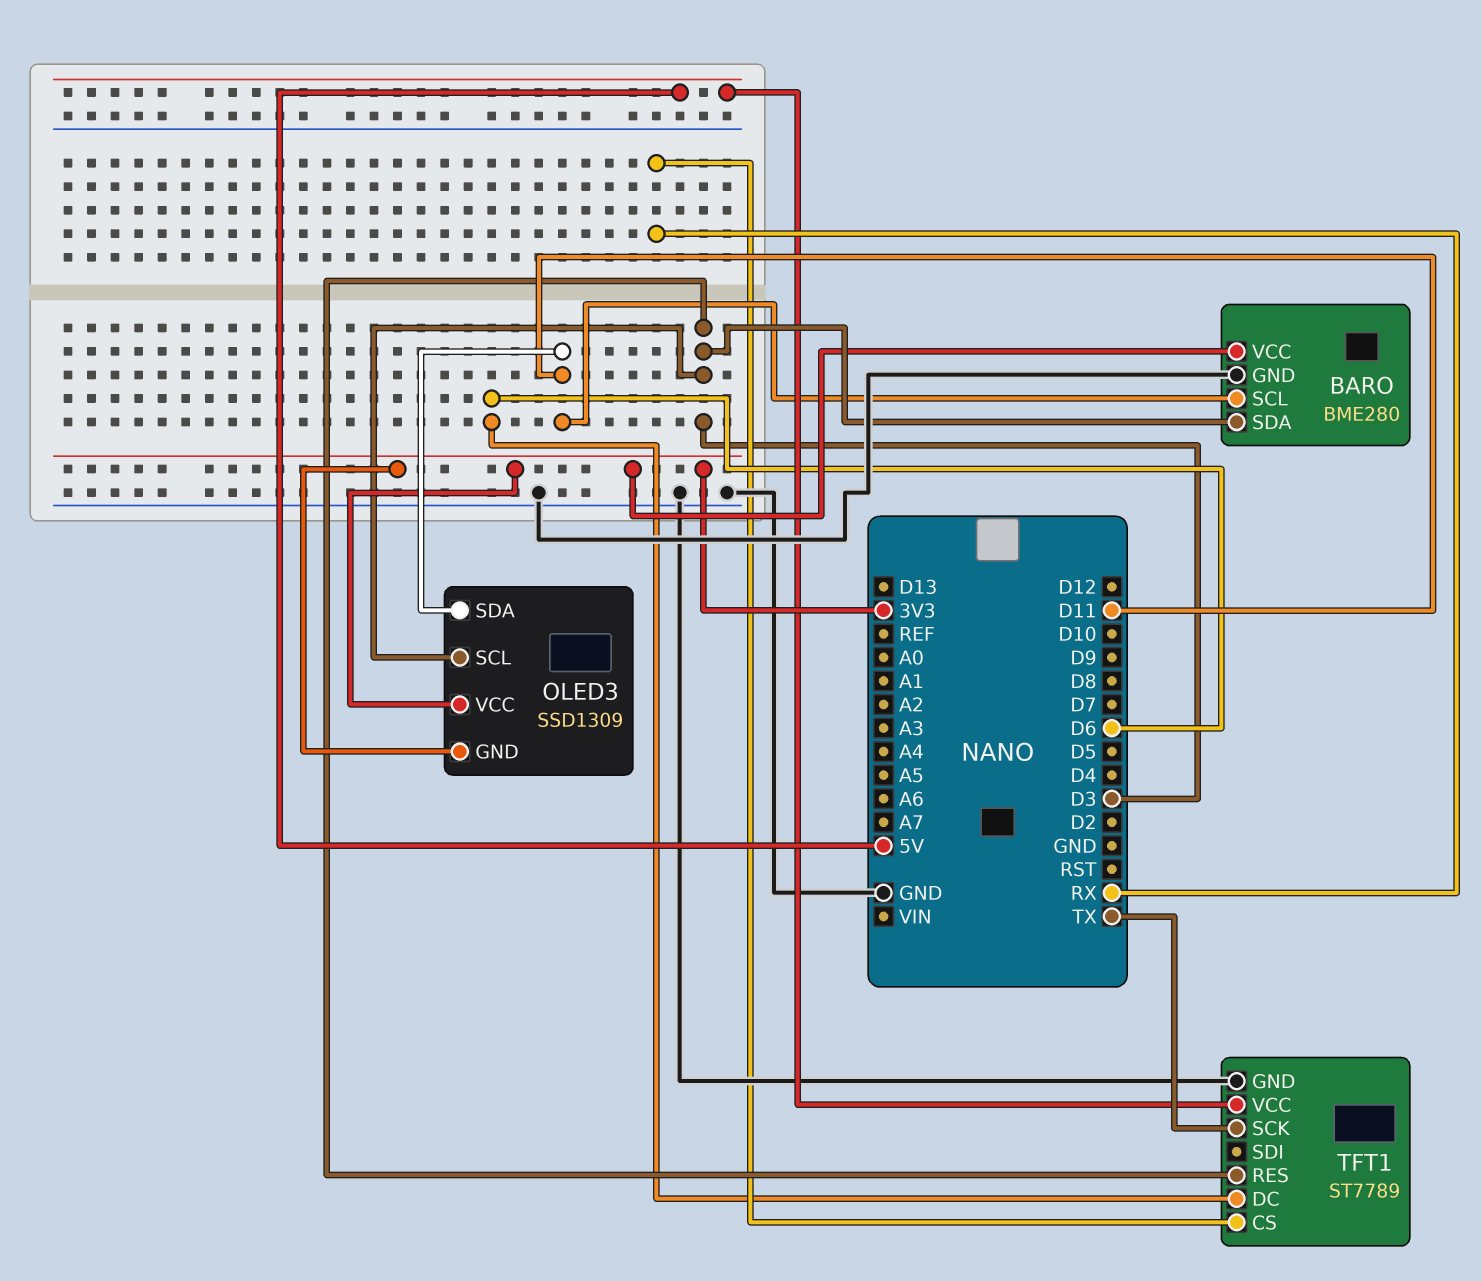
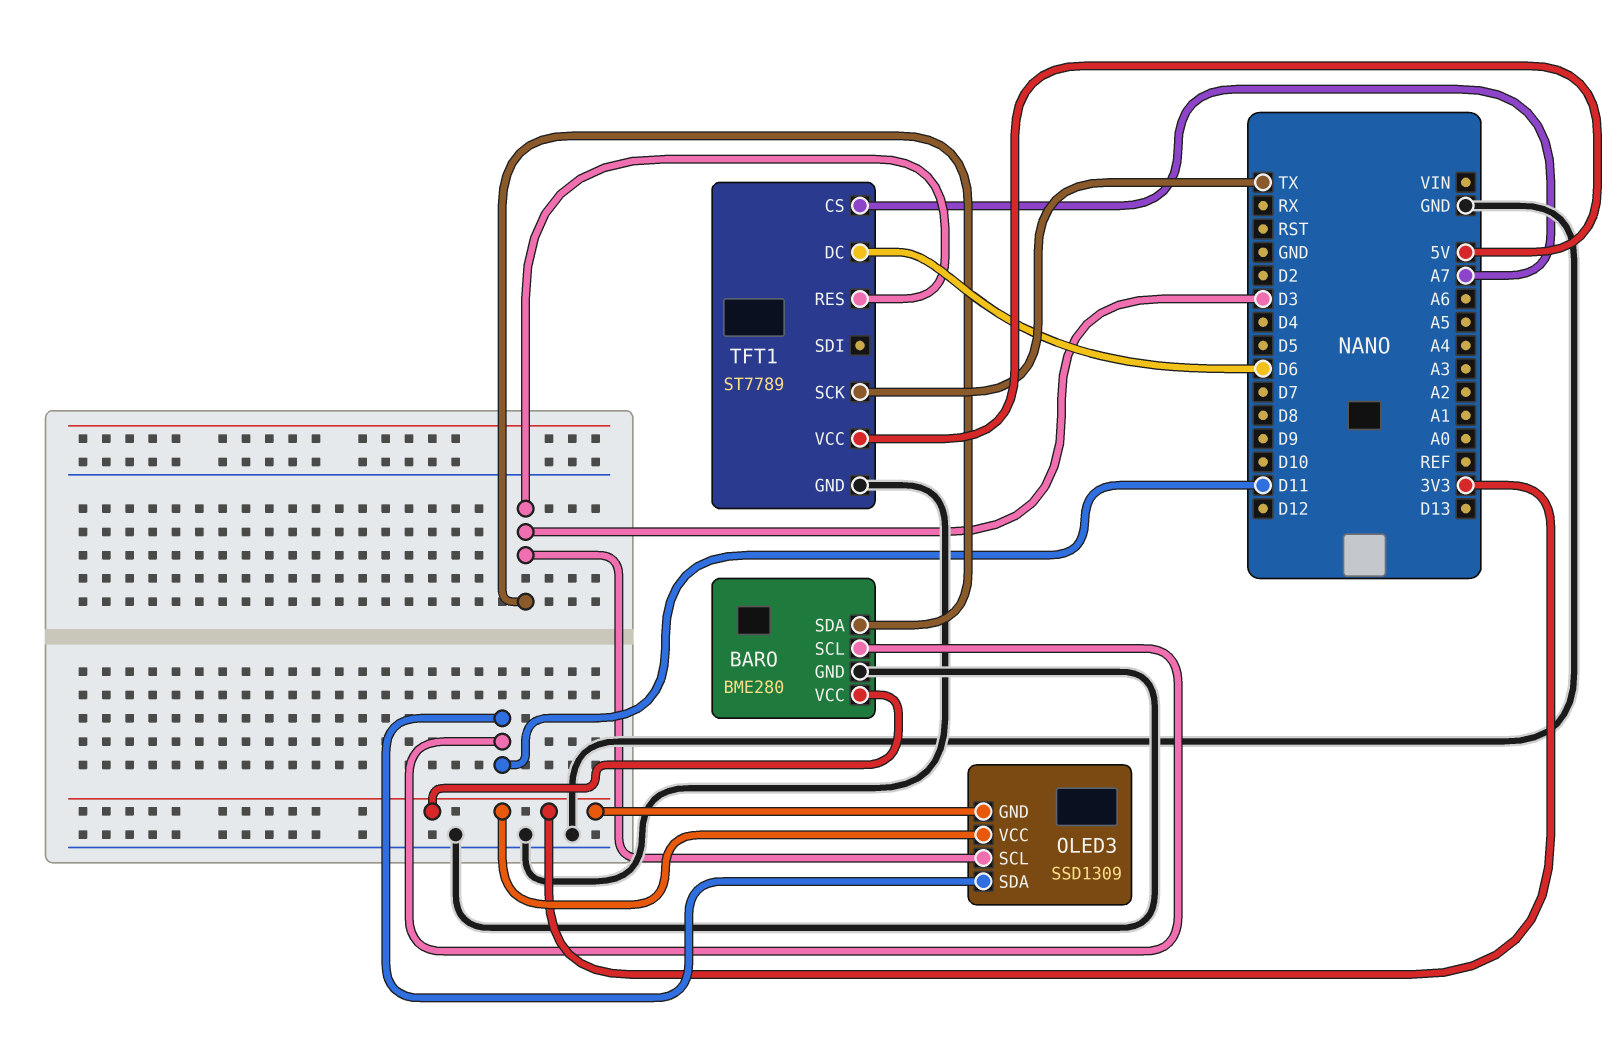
TFT1 pin CS: RX -> A7

